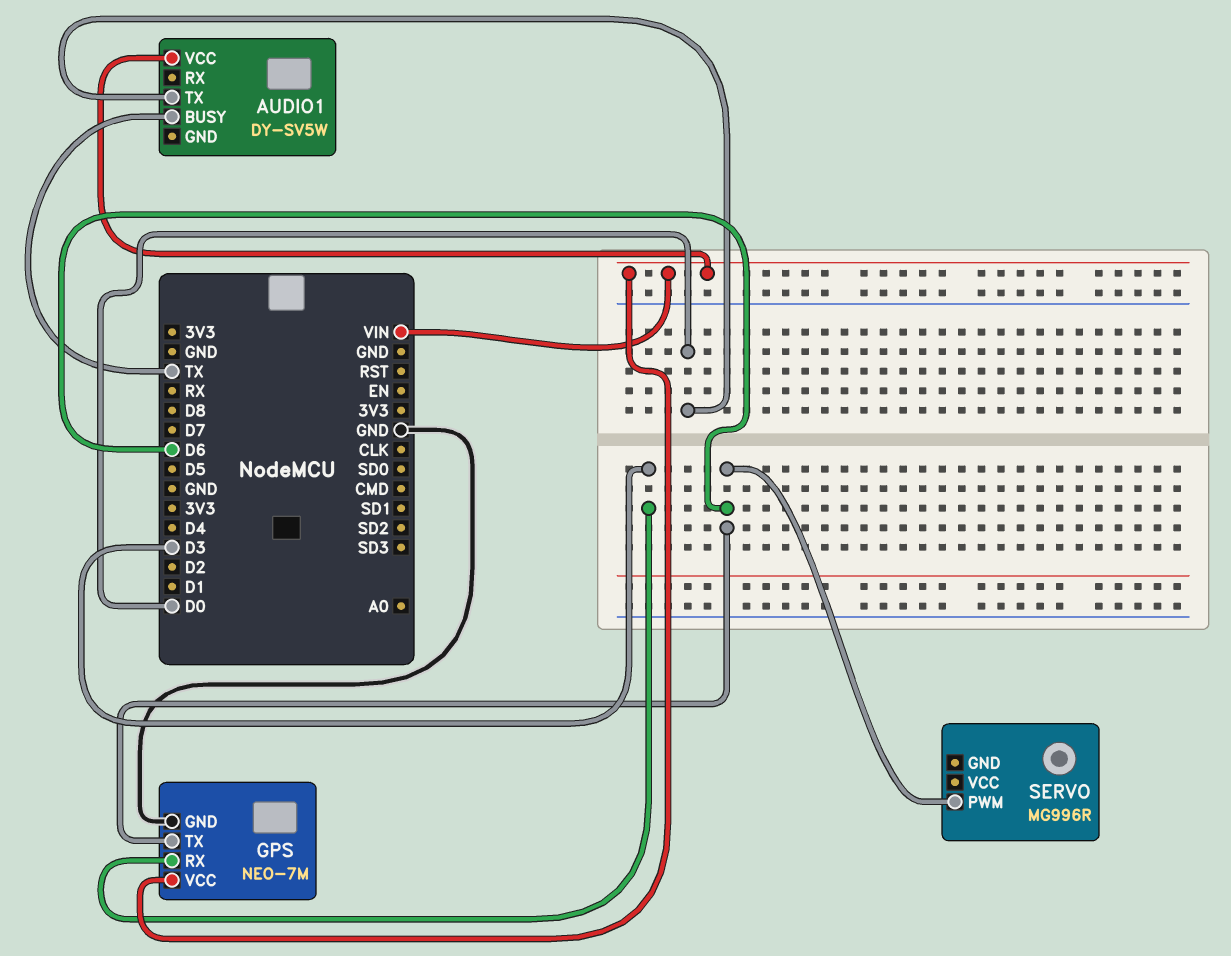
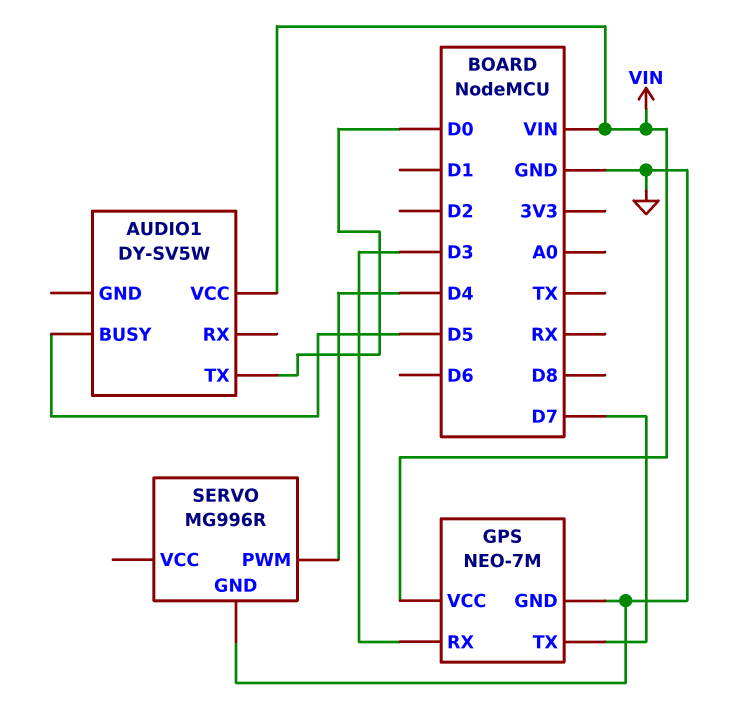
AUDIO1 pin BUSY: TX -> D5
GPS pin TX: D6 -> D7
SERVO pin GND: none -> GND
SERVO pin PWM: D6 -> D4

